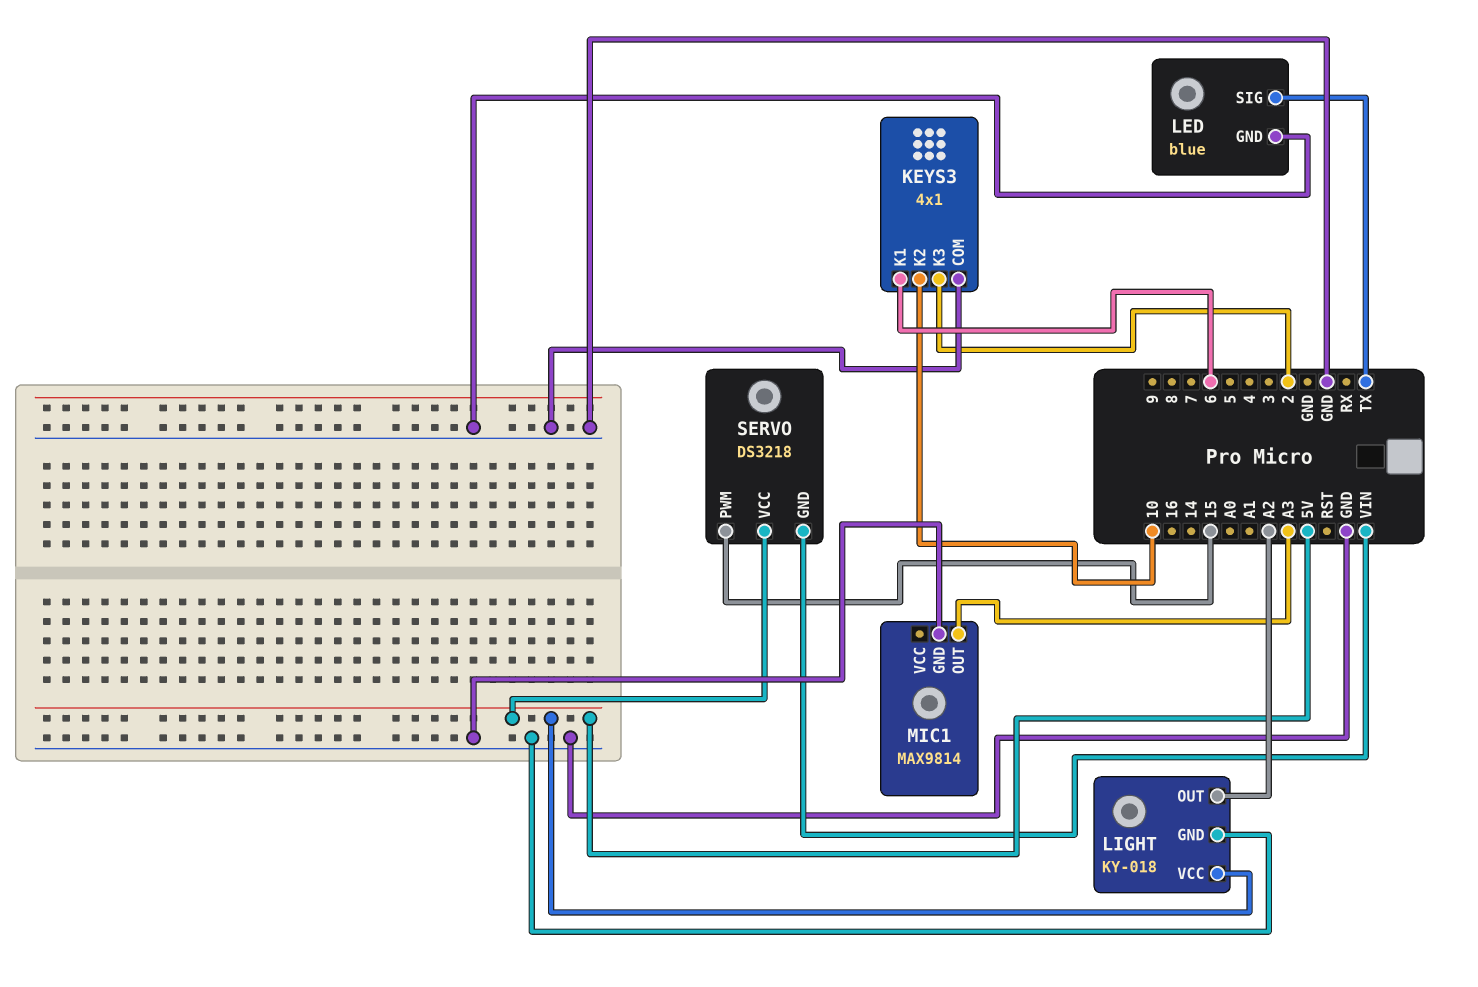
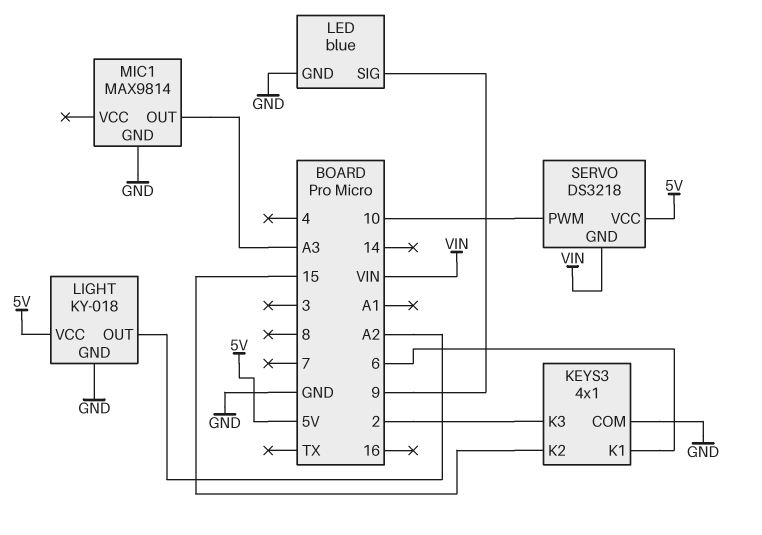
KEYS3 pin K2: 10 -> 15
LED pin SIG: TX -> 9
SERVO pin PWM: 15 -> 10

